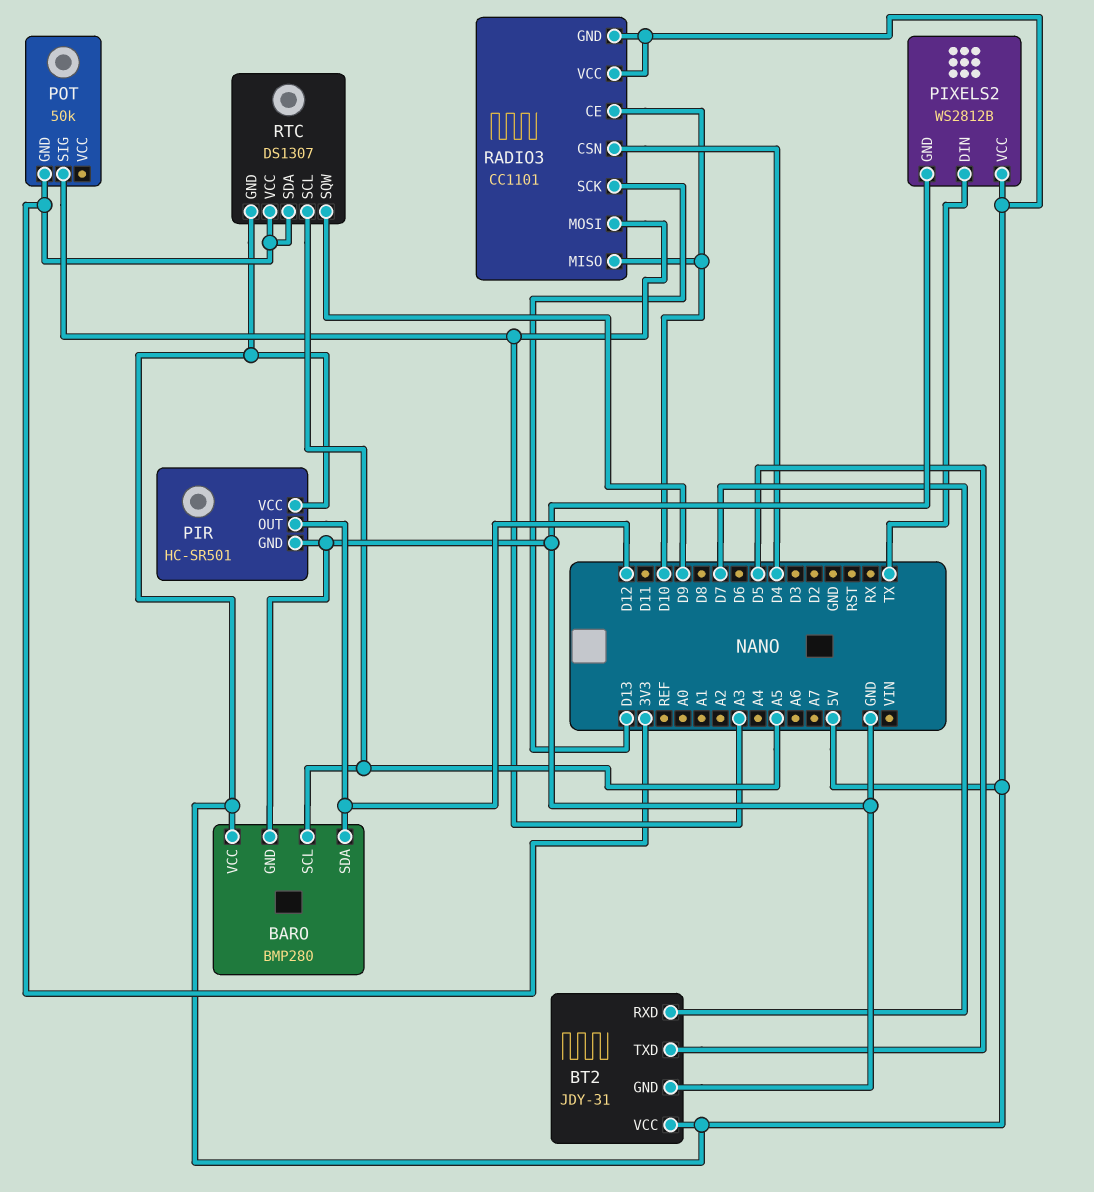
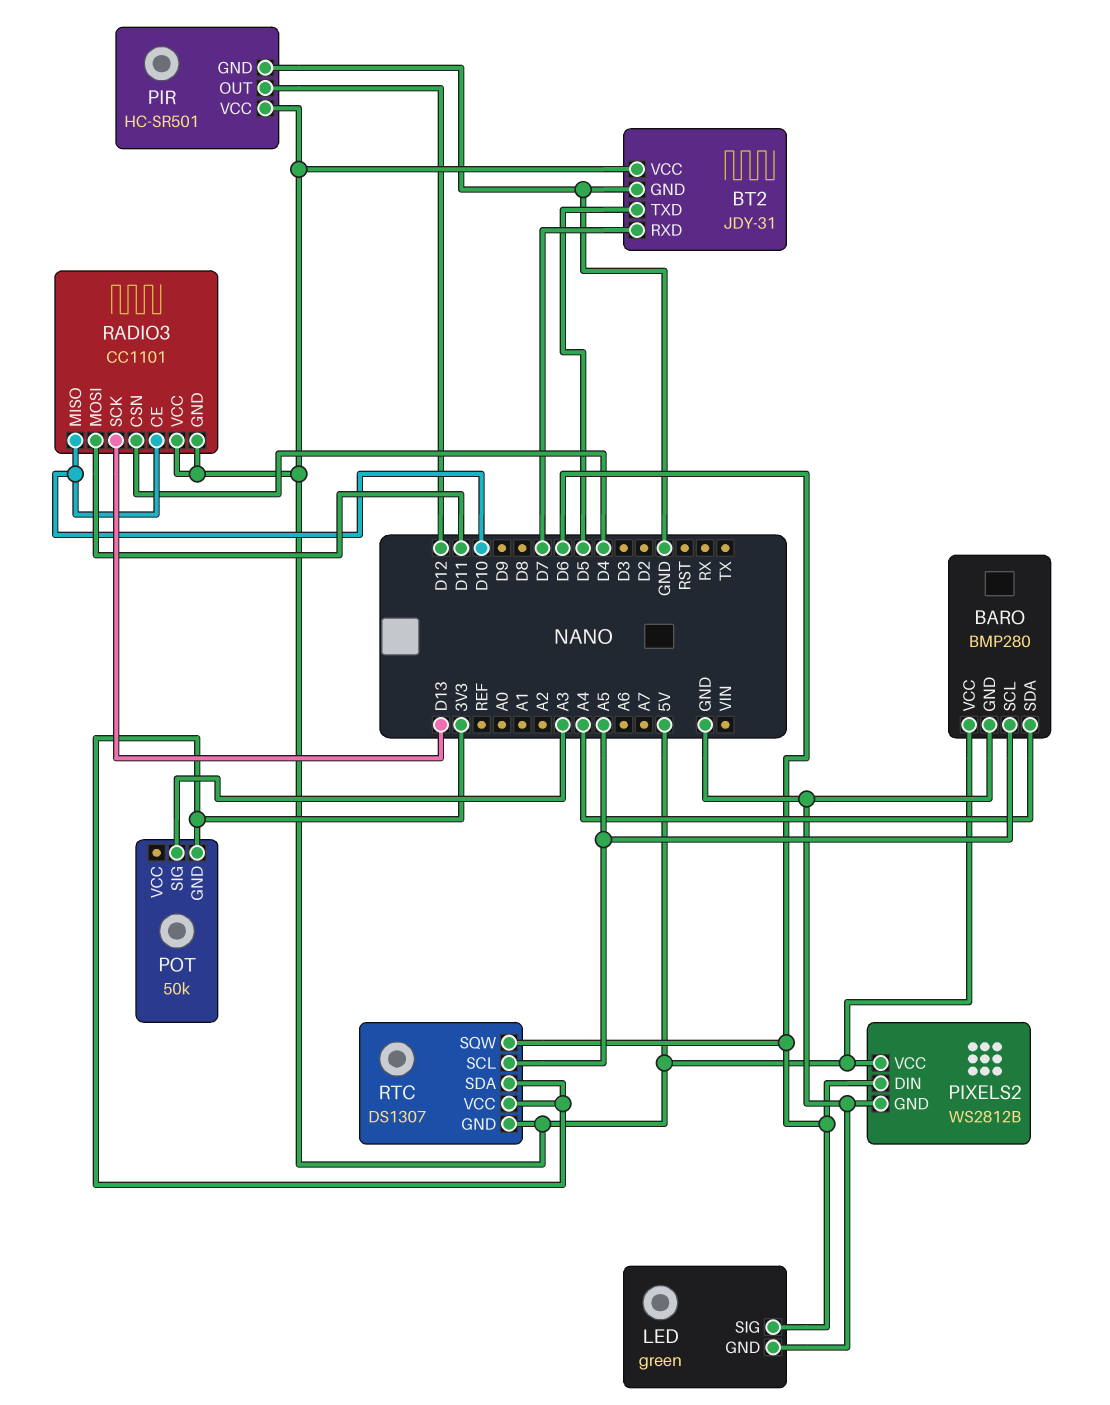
BARO pin SDA: D12 -> A4
LED: none -> green
LED pin GND: none -> GND
LED pin SIG: none -> D6
PIXELS2 pin DIN: TX -> D6
RADIO3 pin MOSI: A3 -> D11
RTC pin SQW: D9 -> D6

